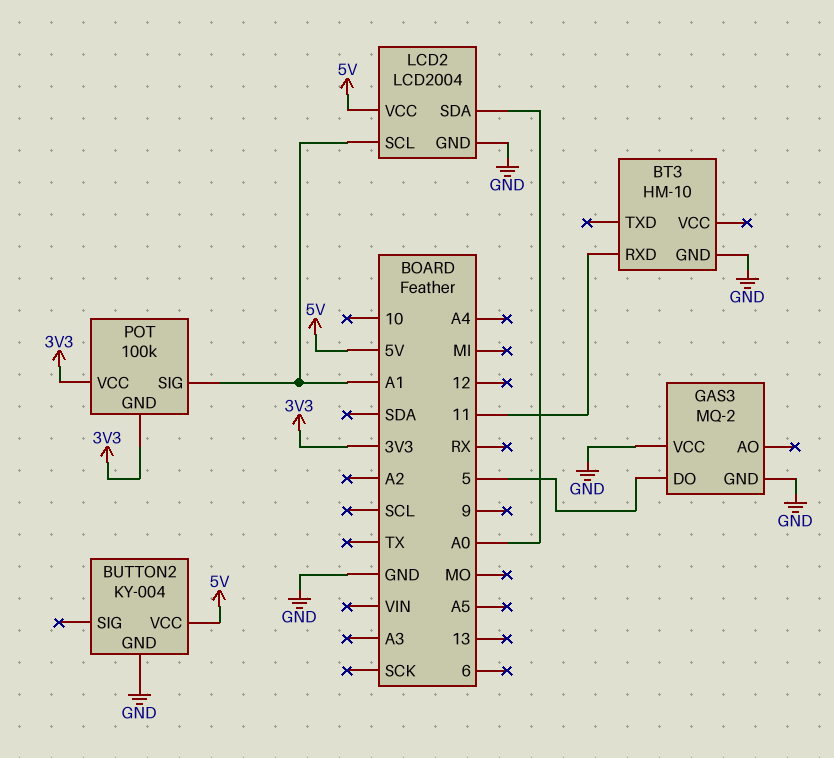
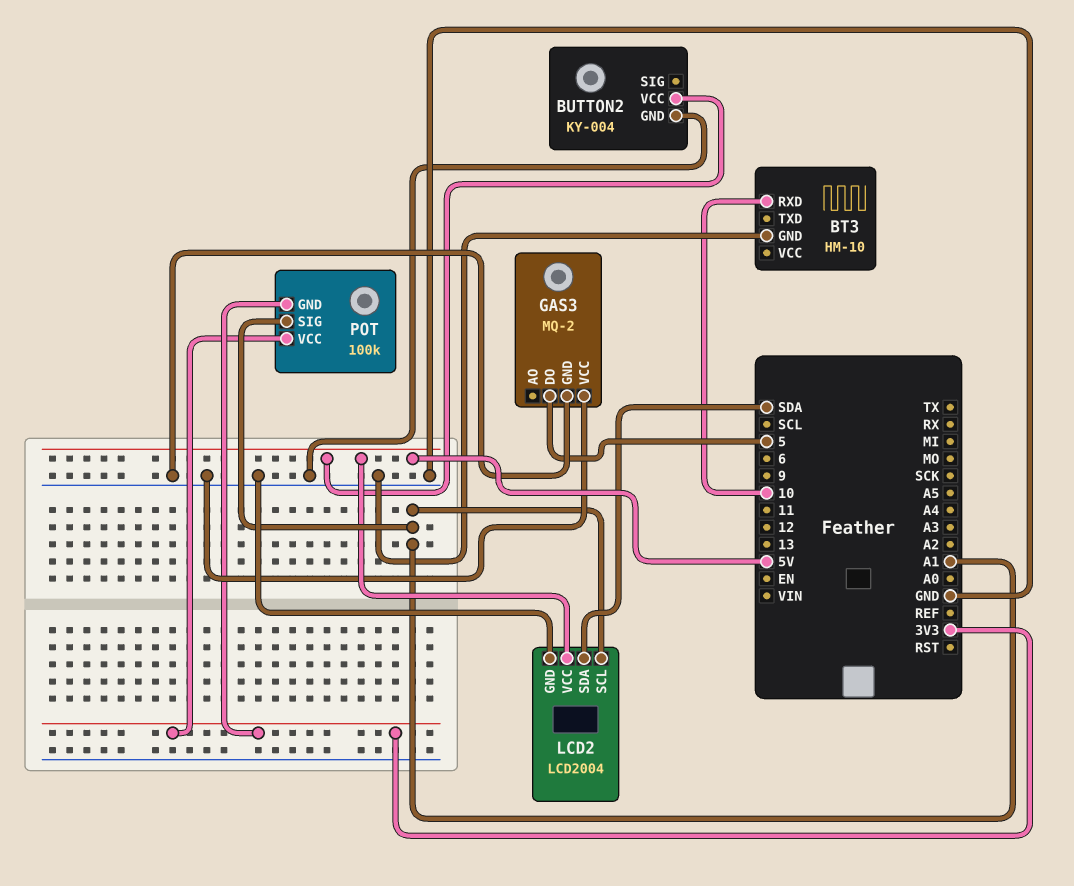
BT3 pin RXD: 11 -> 10
LCD2 pin SDA: A0 -> SDA

